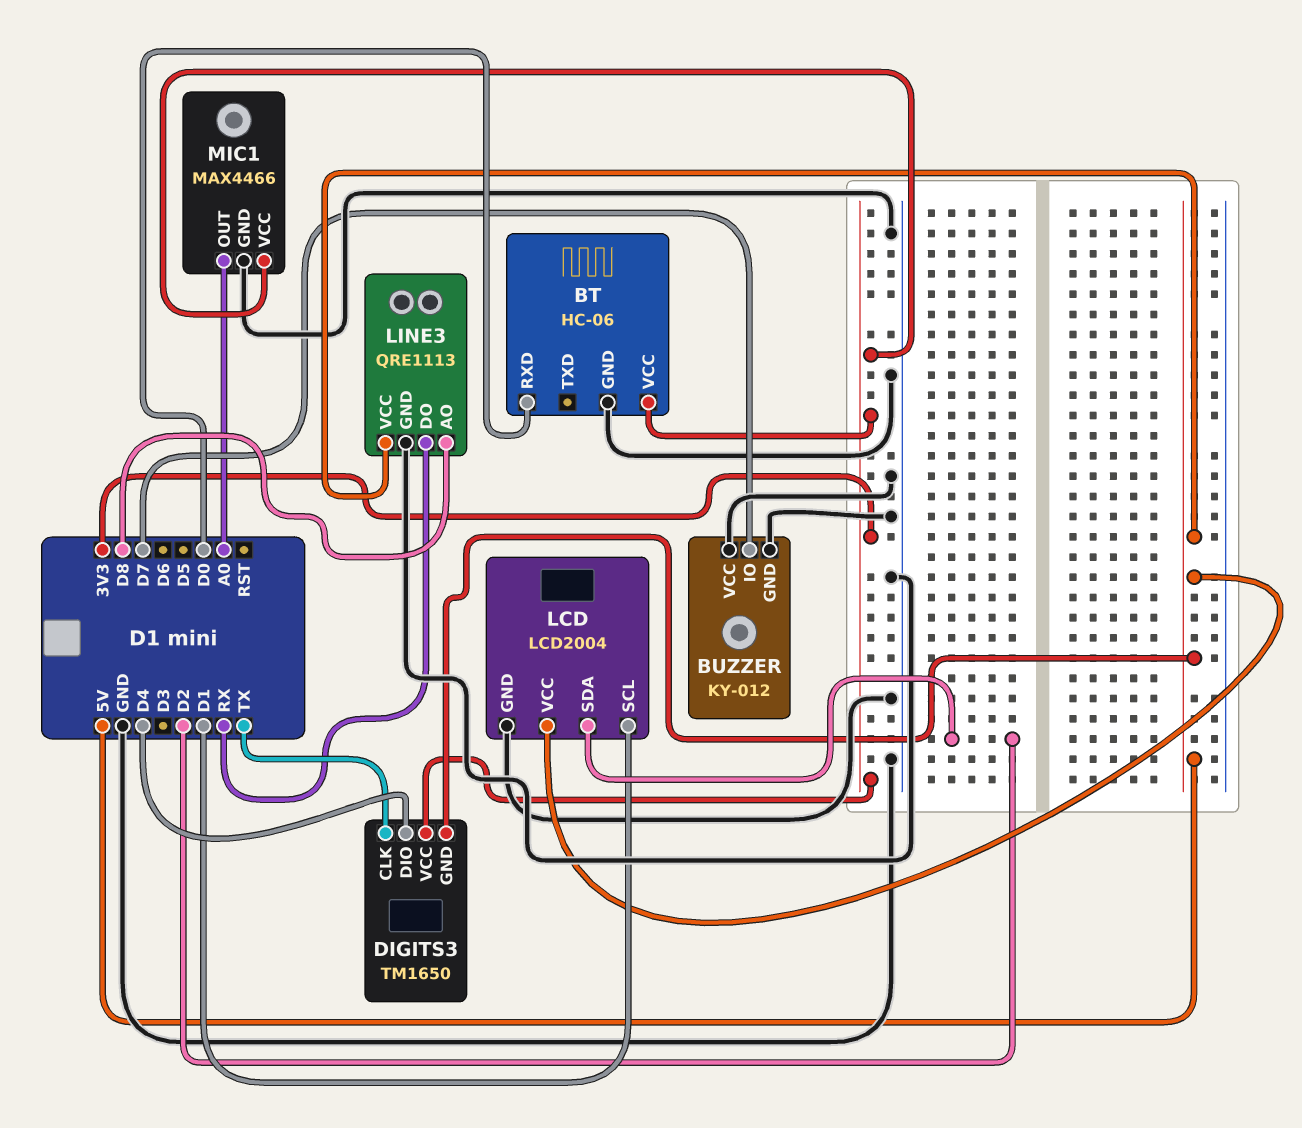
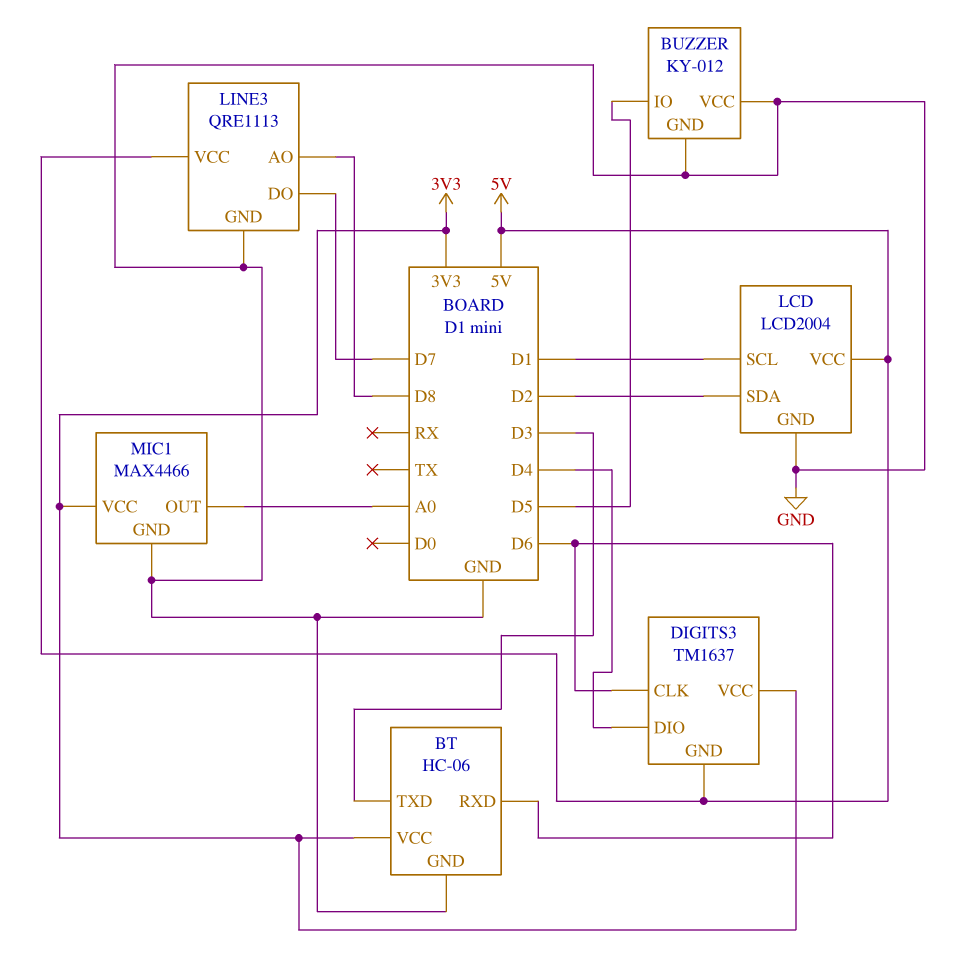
BT pin RXD: D0 -> D6
BT pin TXD: none -> D3
BUZZER pin IO: D7 -> D5
DIGITS3: TM1650 -> TM1637
DIGITS3 pin CLK: TX -> D6
LINE3 pin DO: RX -> D7

